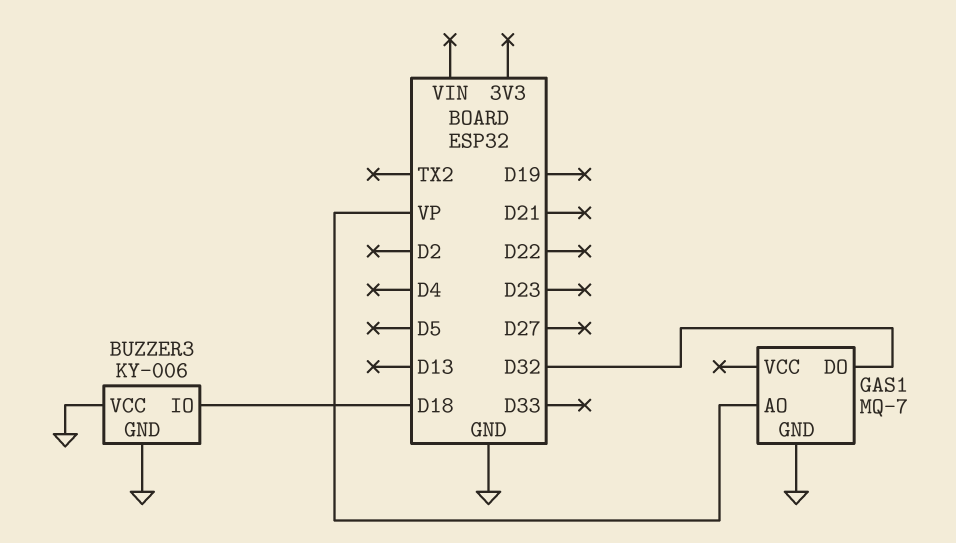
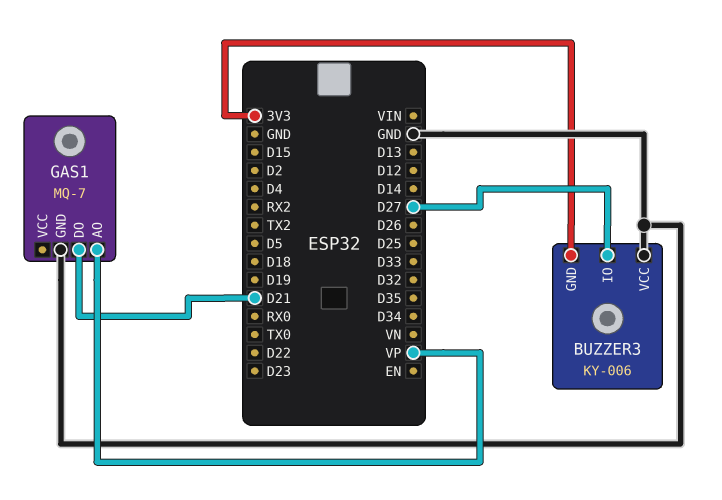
BUZZER3 pin GND: GND -> 3V3
BUZZER3 pin IO: D18 -> D27
GAS1 pin DO: D32 -> D21

